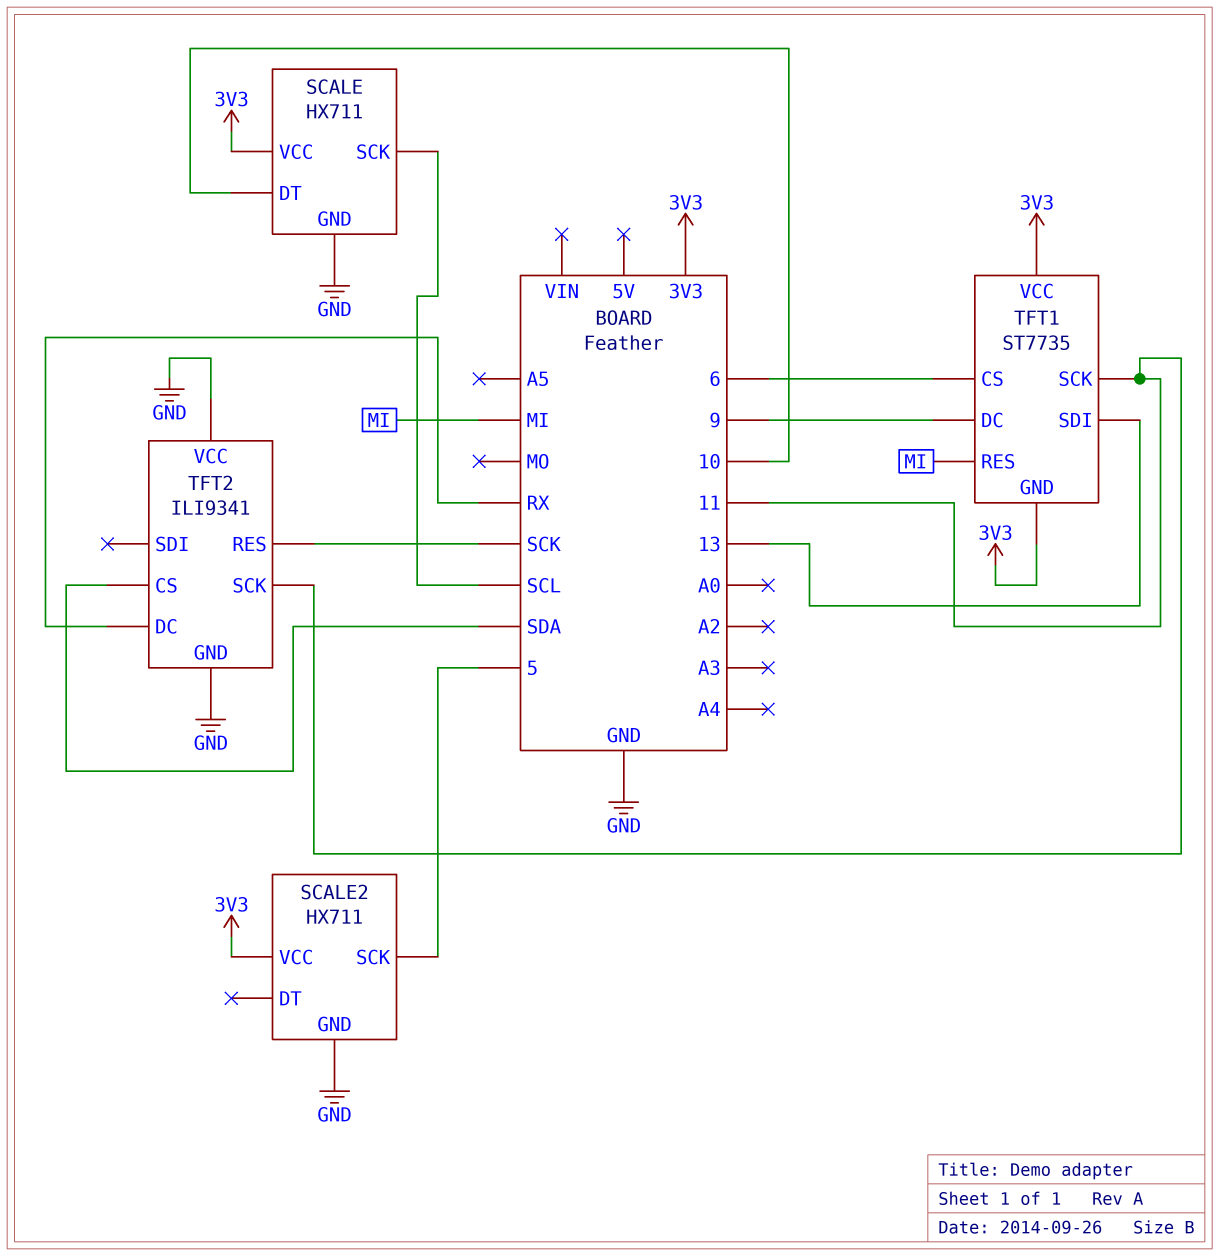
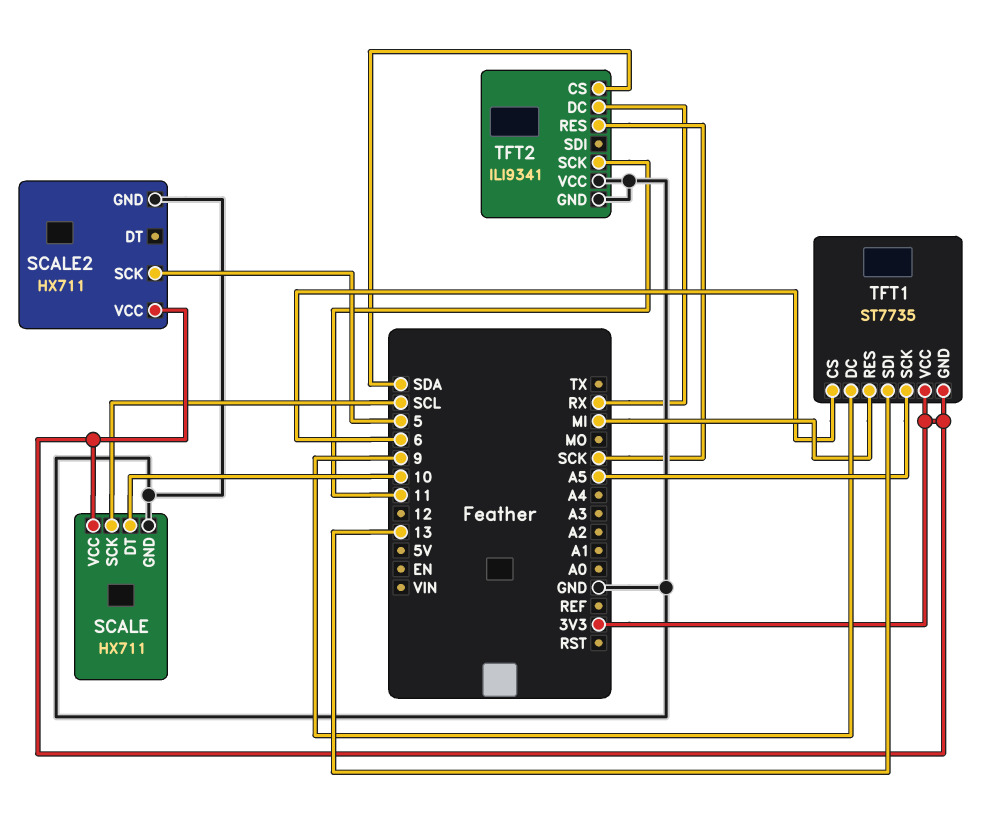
TFT1 pin SCK: 11 -> A5

